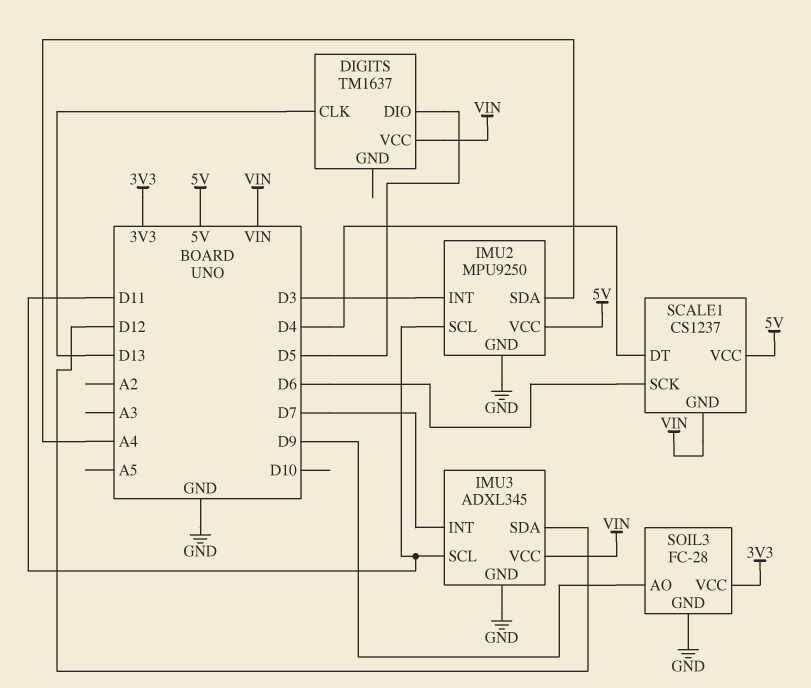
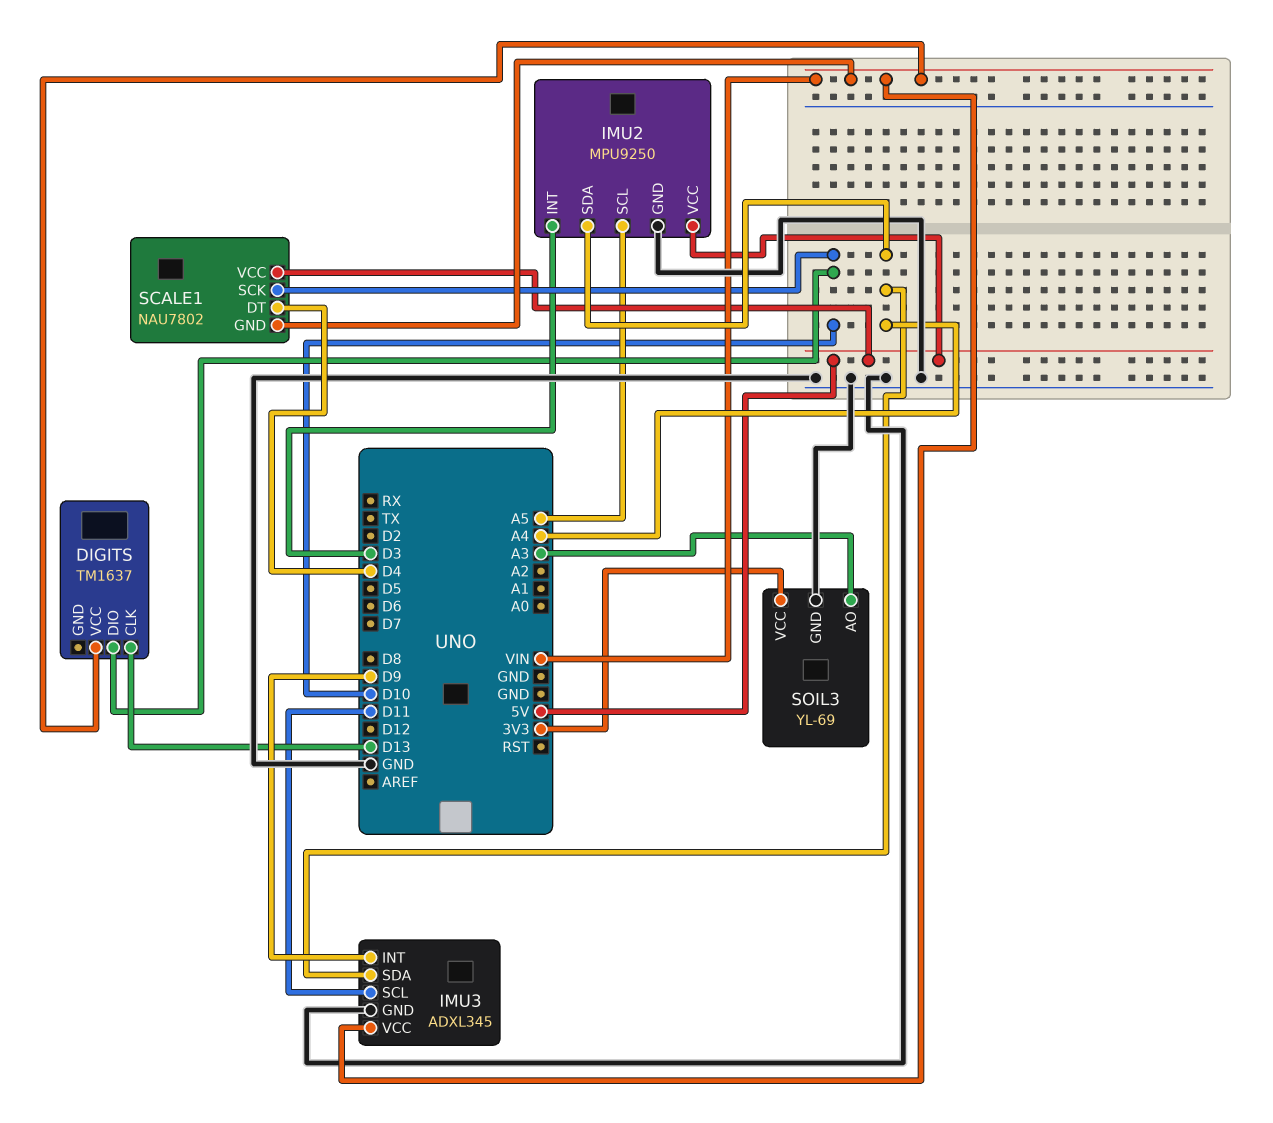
DIGITS pin DIO: D5 -> D10
IMU2 pin SCL: D11 -> A5
IMU3 pin INT: D7 -> D9
IMU3 pin SDA: D12 -> A4
SCALE1: CS1237 -> NAU7802
SCALE1 pin SCK: D6 -> D10
SOIL3: FC-28 -> YL-69
SOIL3 pin AO: D9 -> A3

